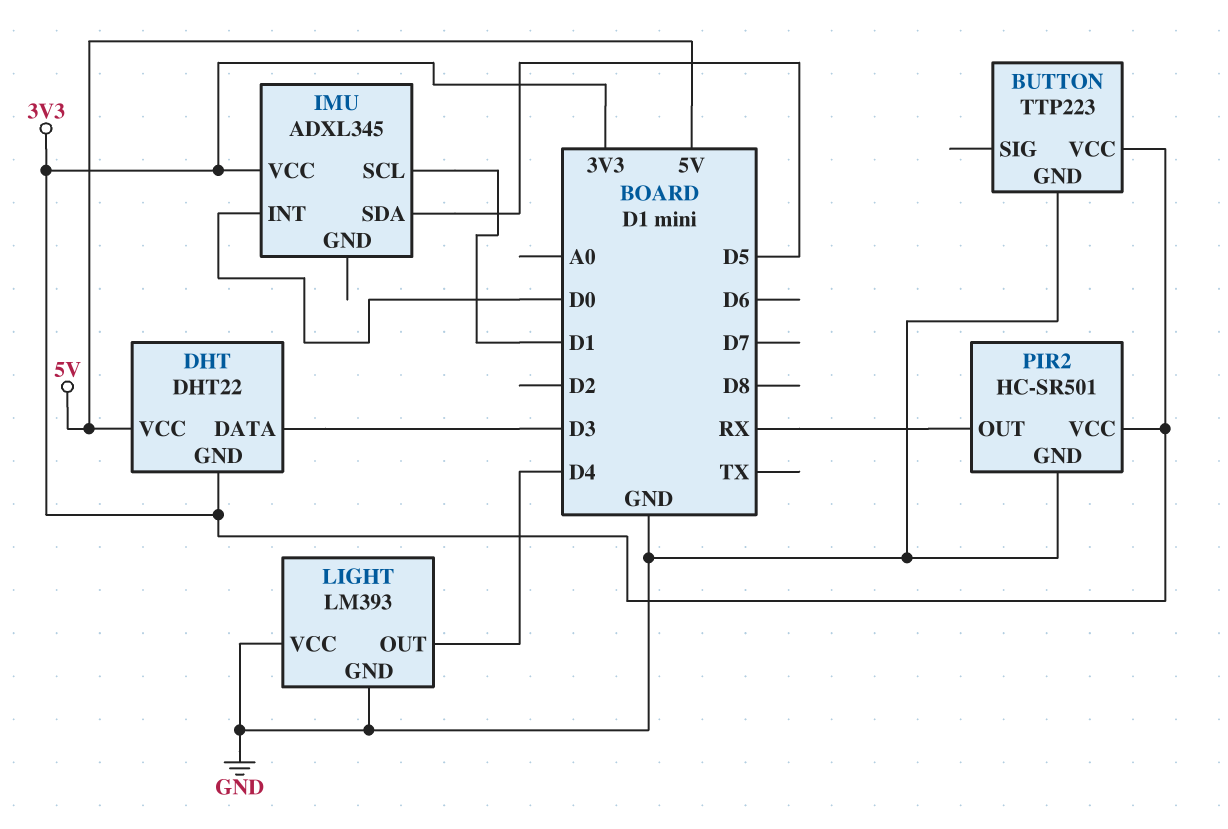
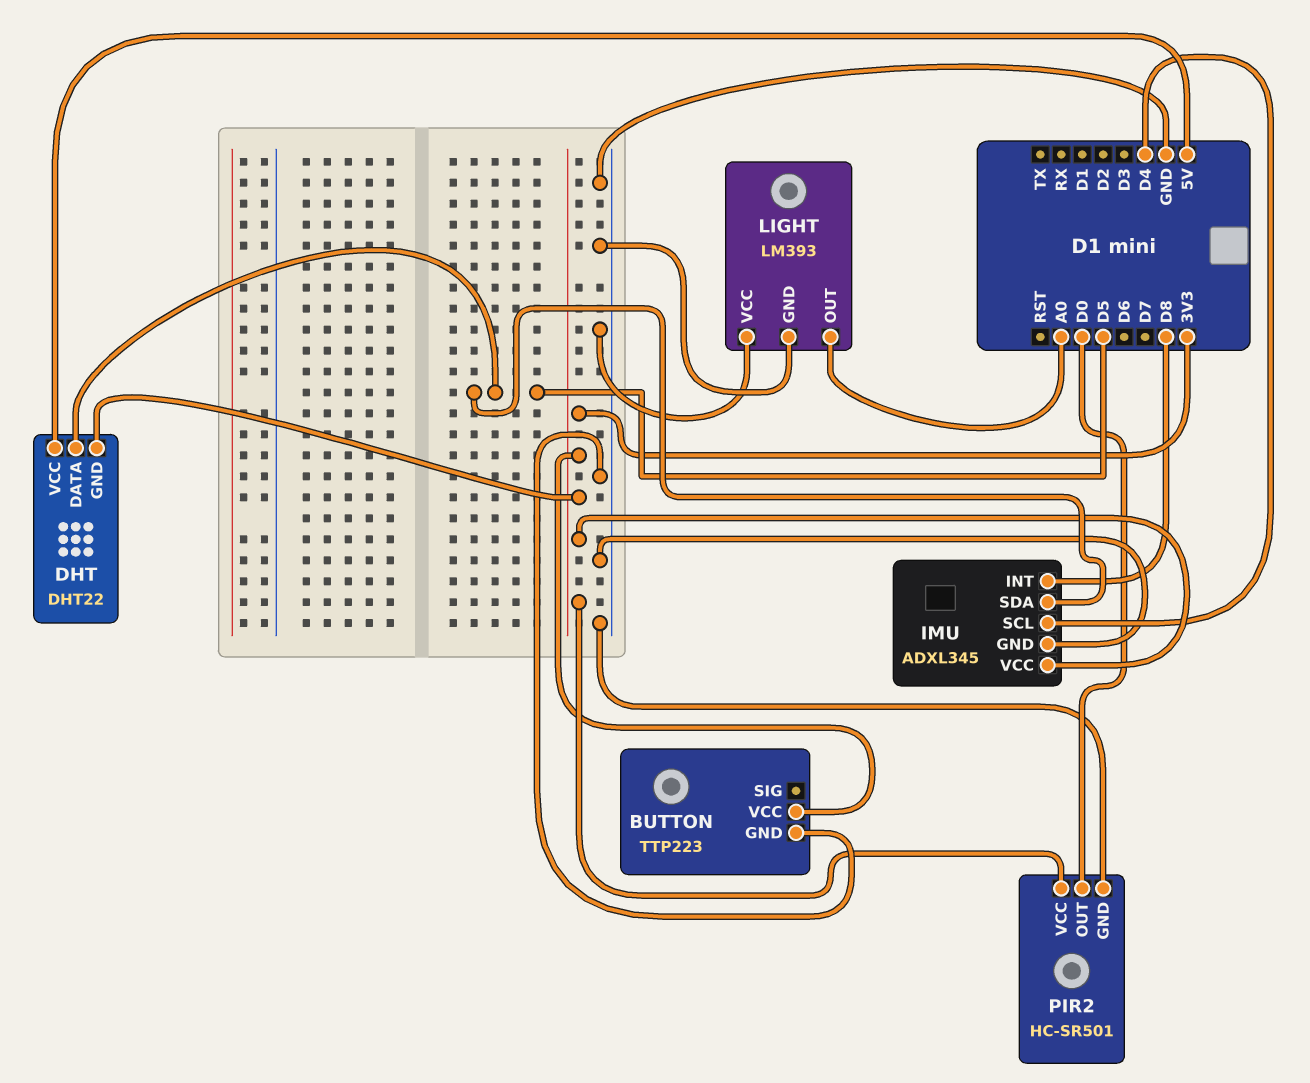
DHT pin DATA: D3 -> D5
IMU pin GND: none -> GND
IMU pin INT: D0 -> D8
IMU pin SCL: D1 -> D4
LIGHT pin OUT: D4 -> A0
PIR2 pin OUT: RX -> D0

